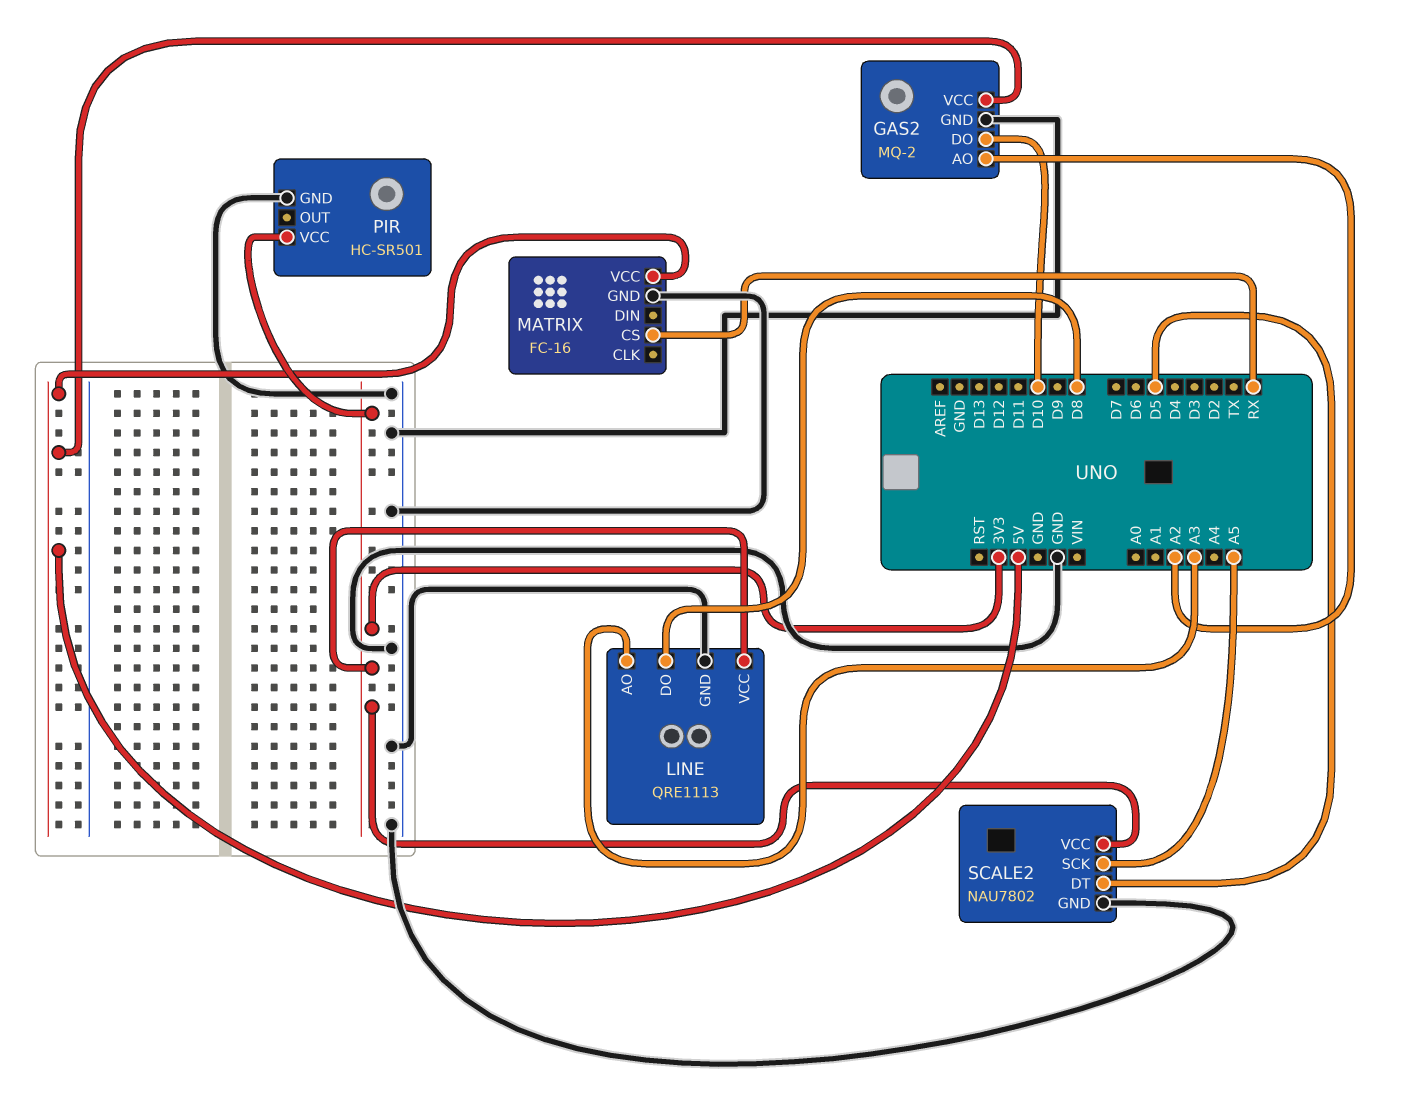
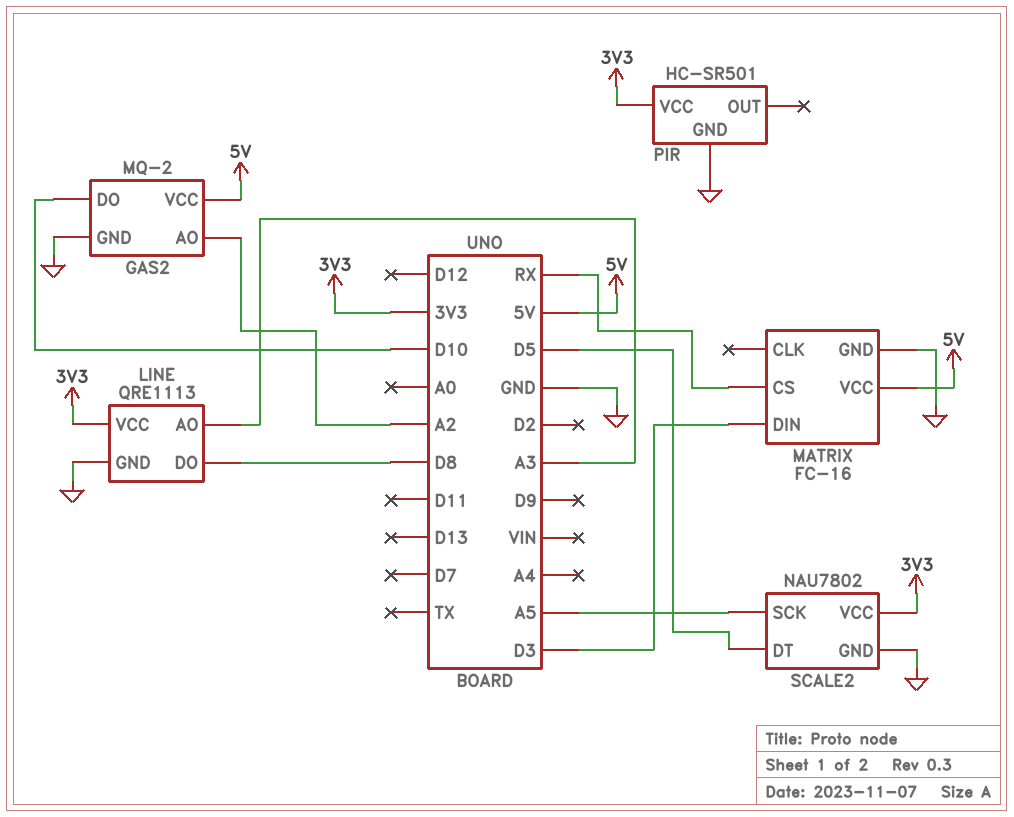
MATRIX pin DIN: none -> D3

